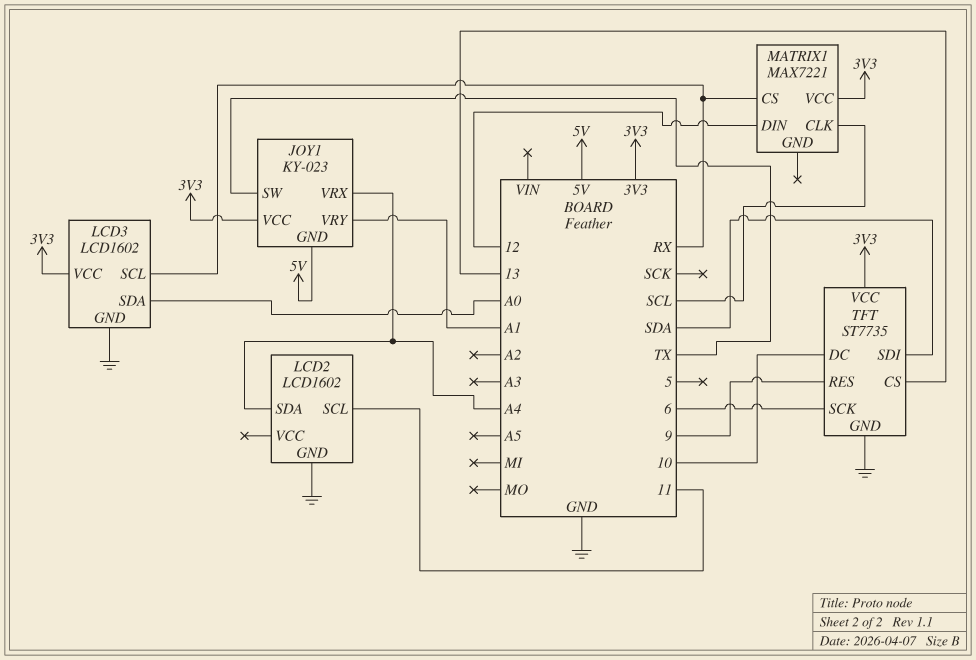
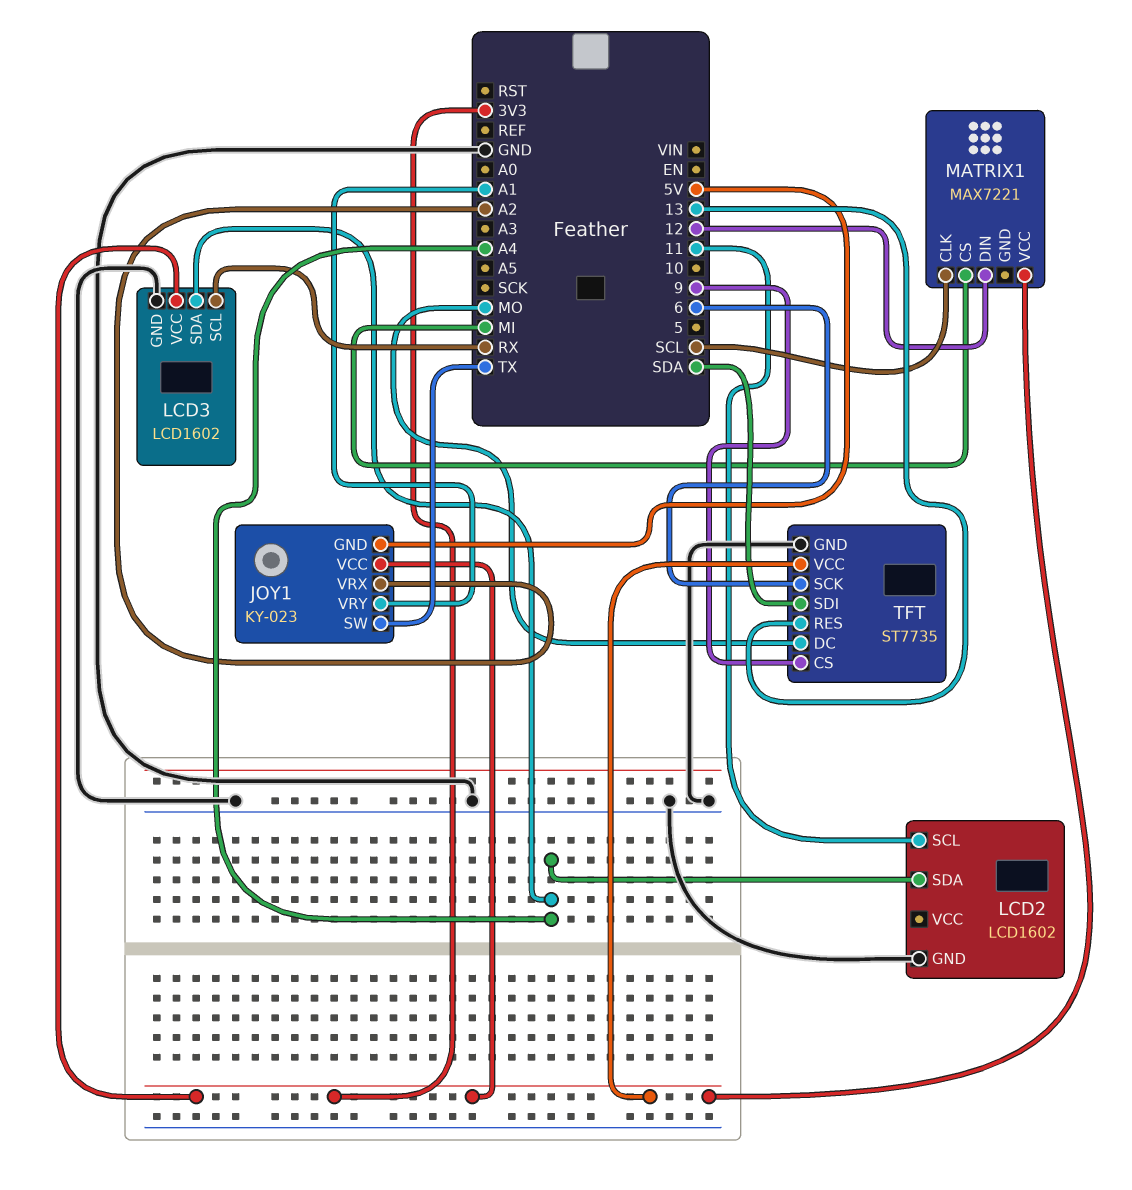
JOY1 pin VRX: A4 -> A2
LCD3 pin SDA: A0 -> A4
MATRIX1 pin CS: RX -> MI
TFT pin CS: 13 -> 9
TFT pin DC: 10 -> MO
TFT pin RES: 9 -> 13

